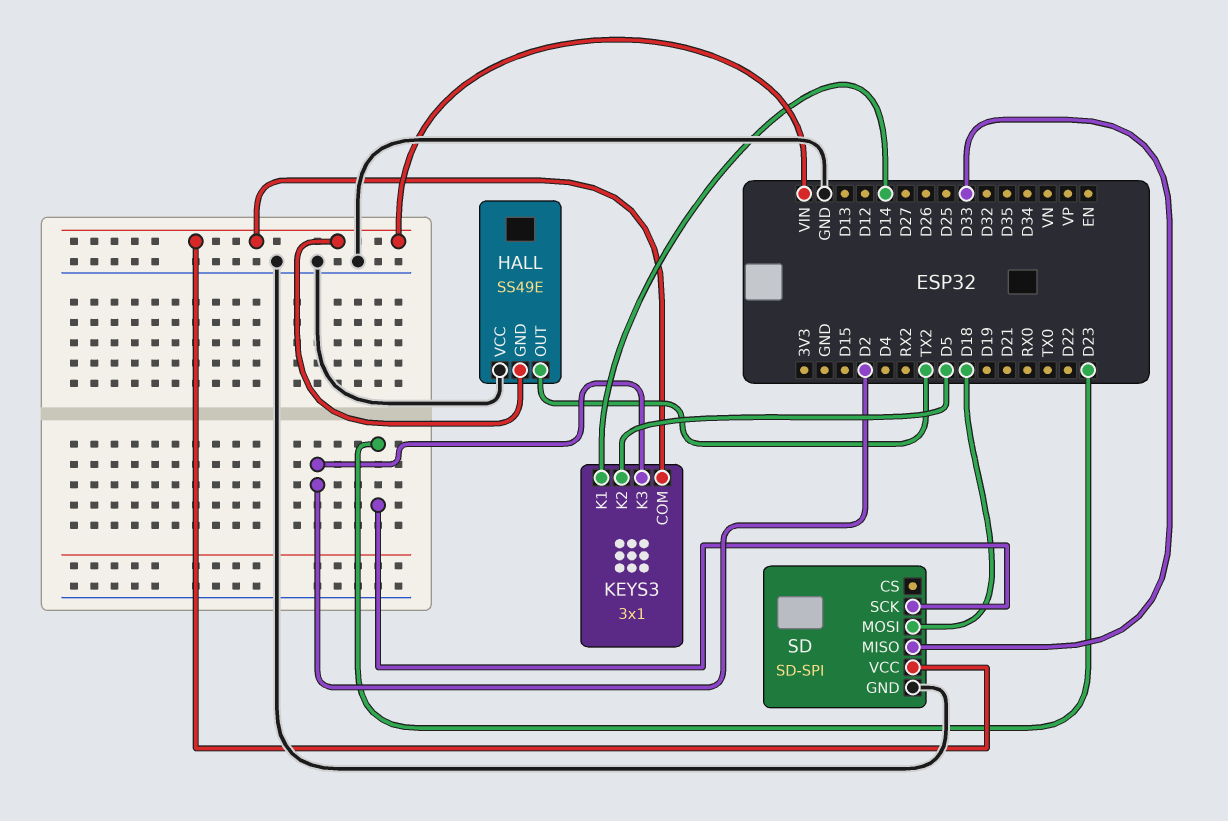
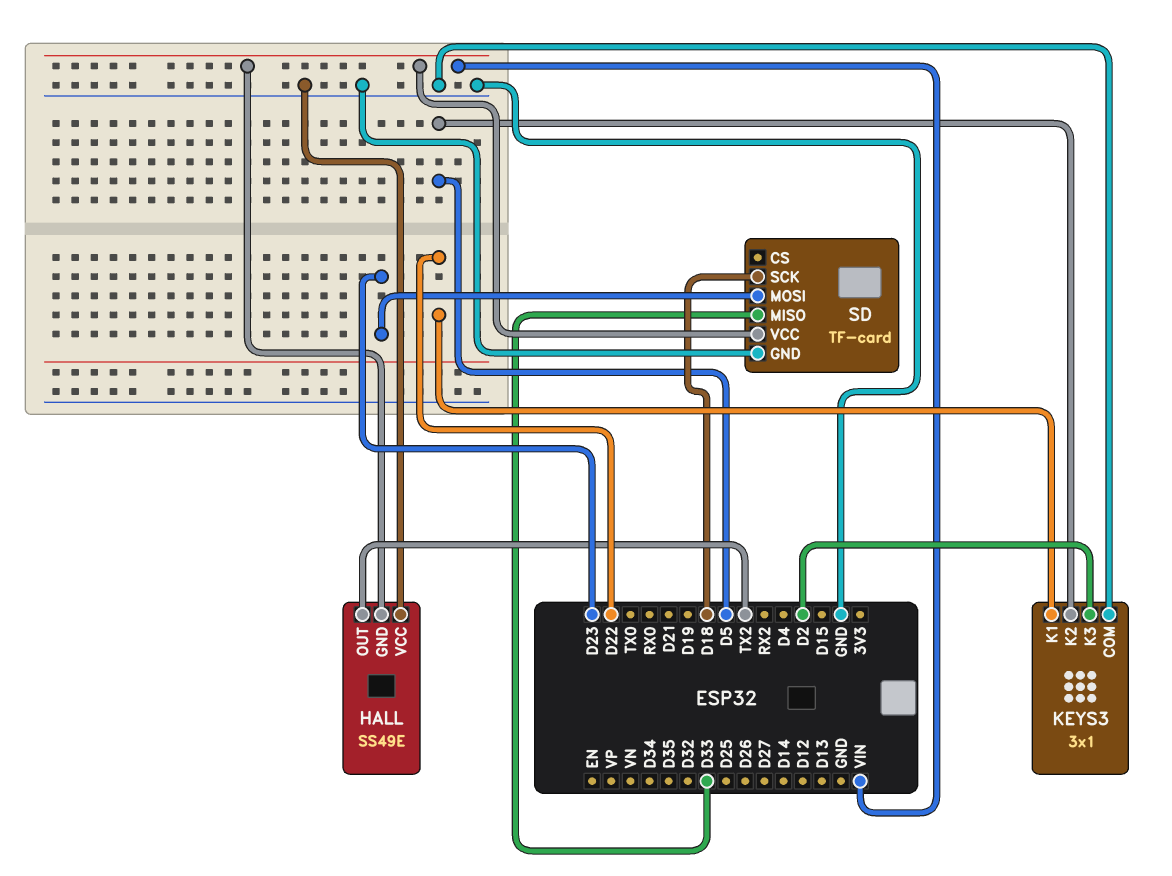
KEYS3 pin COM: VIN -> GND
KEYS3 pin K1: D14 -> D22
SD: SD-SPI -> TF-card
SD pin MOSI: D18 -> D23
SD pin SCK: D23 -> D18

